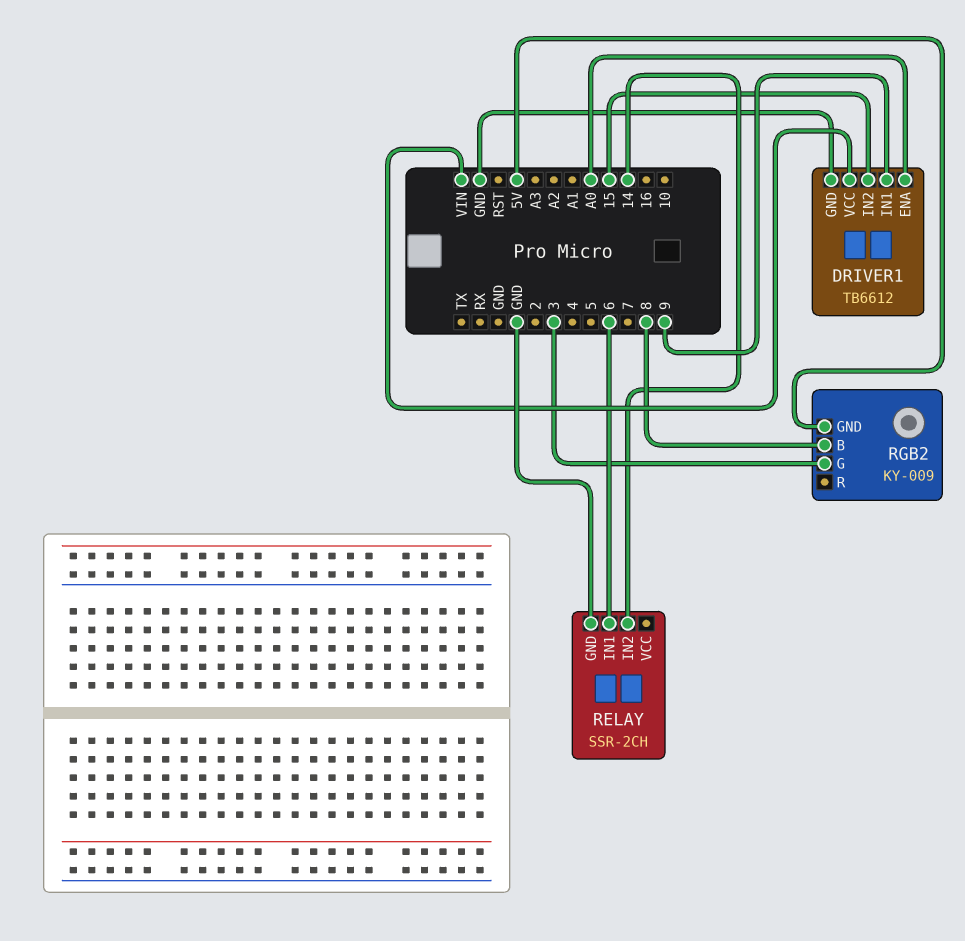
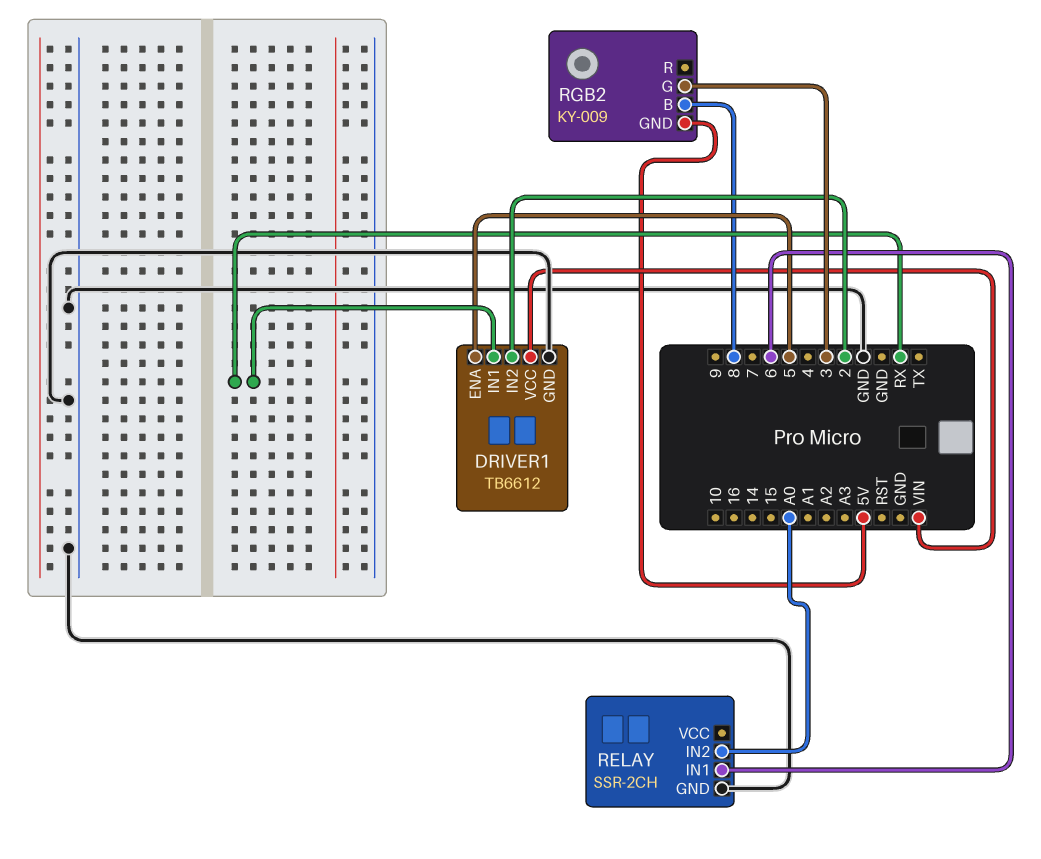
DRIVER1 pin ENA: A0 -> 5
DRIVER1 pin IN1: 9 -> RX
DRIVER1 pin IN2: 15 -> 2
RELAY pin IN2: 14 -> A0

